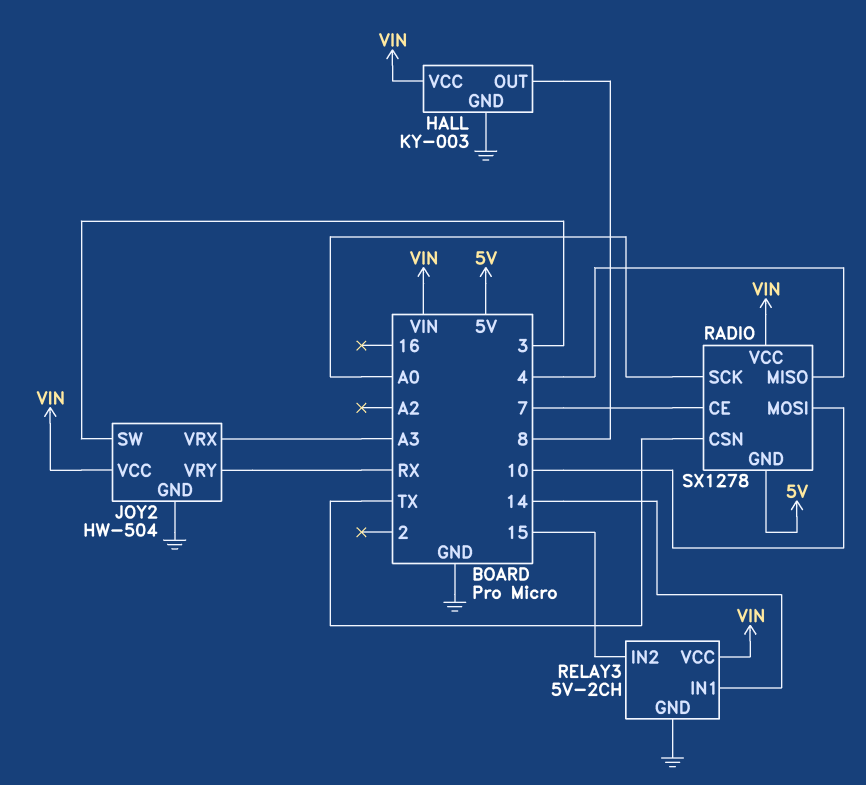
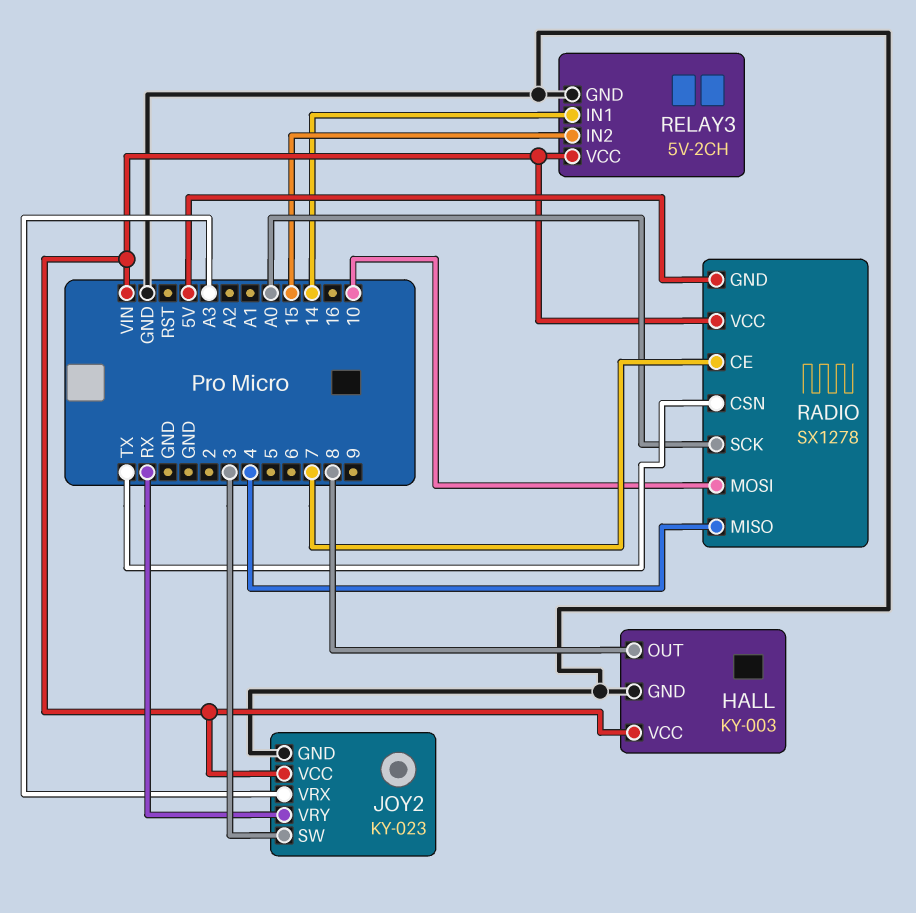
JOY2: HW-504 -> KY-023

